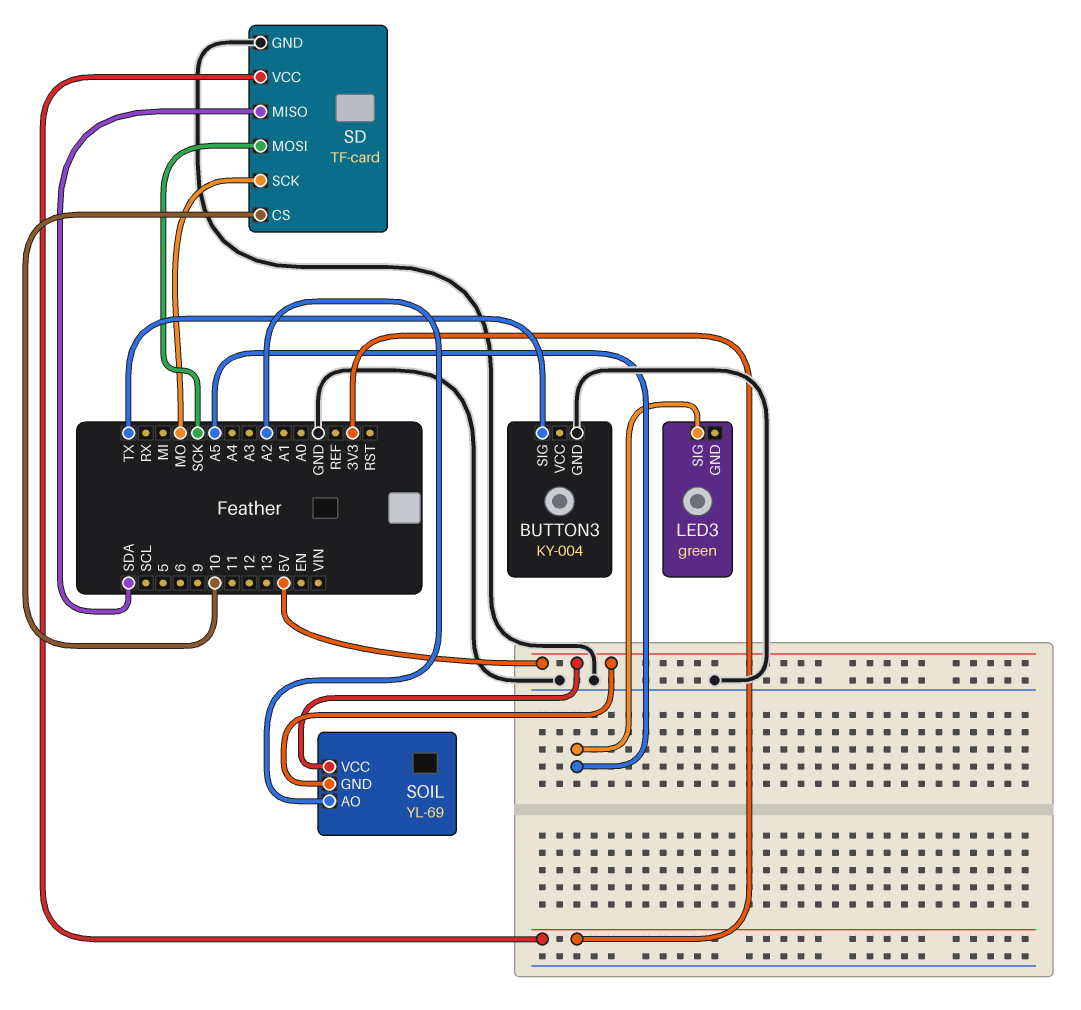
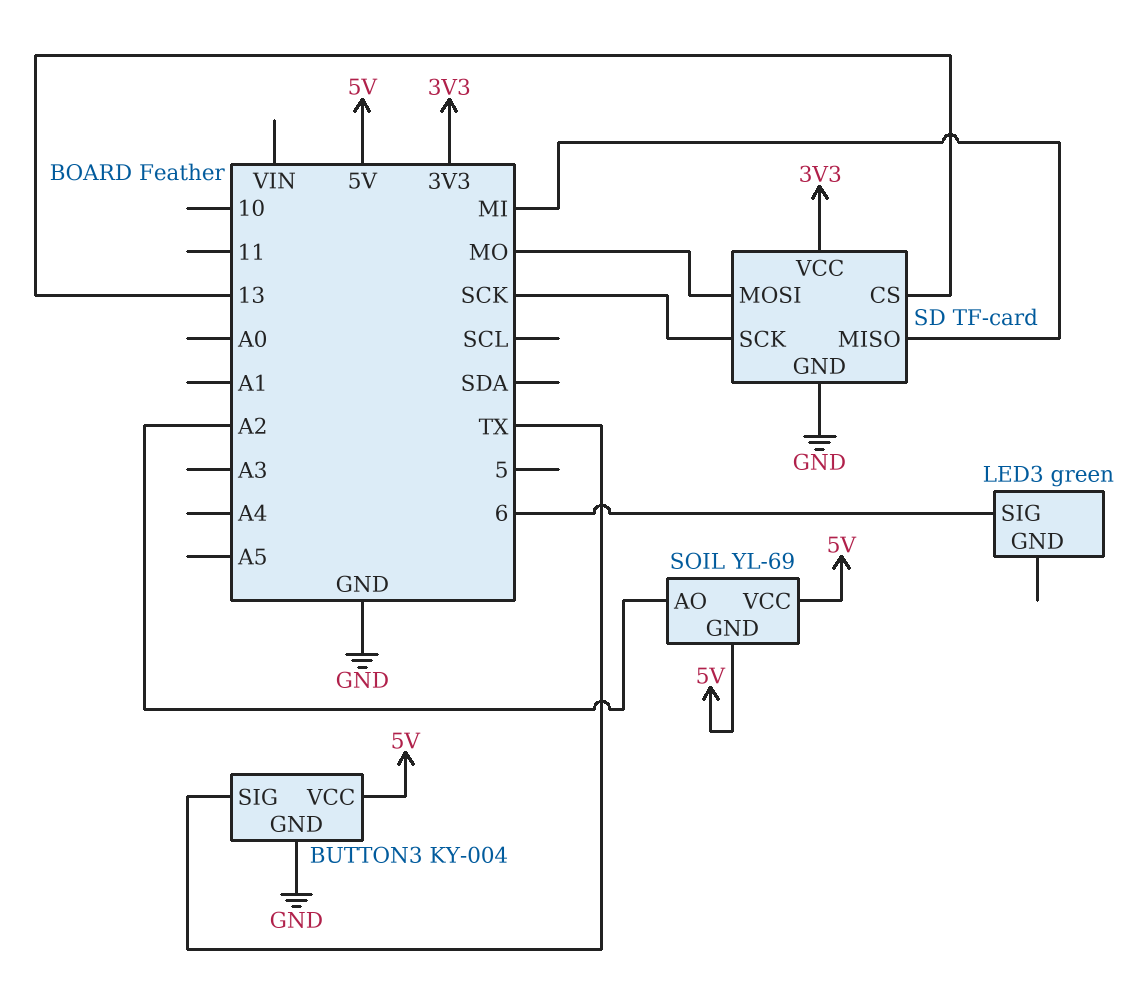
BUTTON3 pin VCC: none -> 5V
LED3 pin SIG: A5 -> 6
SD pin CS: 10 -> 13
SD pin MISO: SDA -> MI
SD pin MOSI: SCK -> MO
SD pin SCK: MO -> SCK

